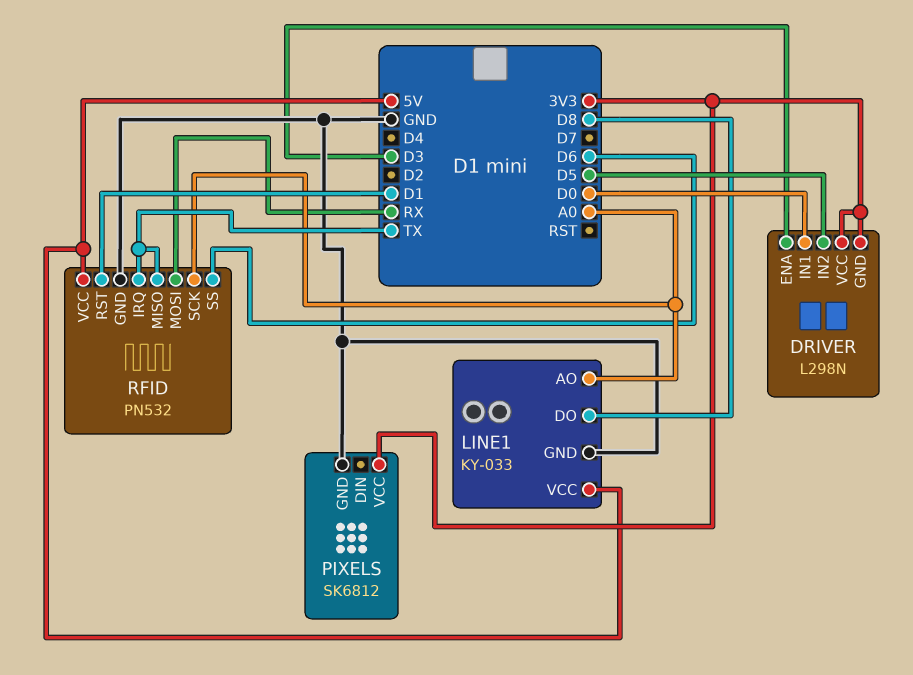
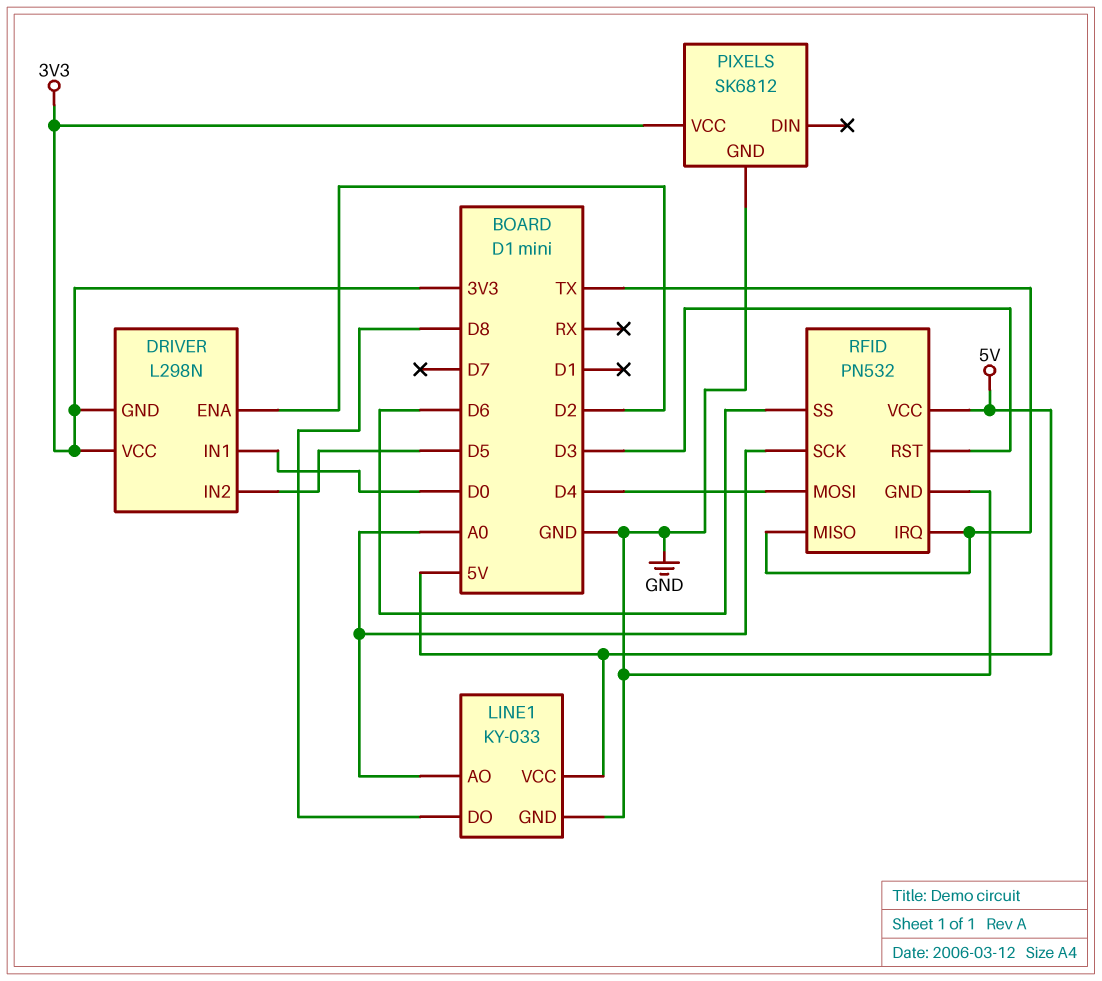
DRIVER pin ENA: D3 -> D2
RFID pin MOSI: RX -> D4
RFID pin RST: D1 -> D3

